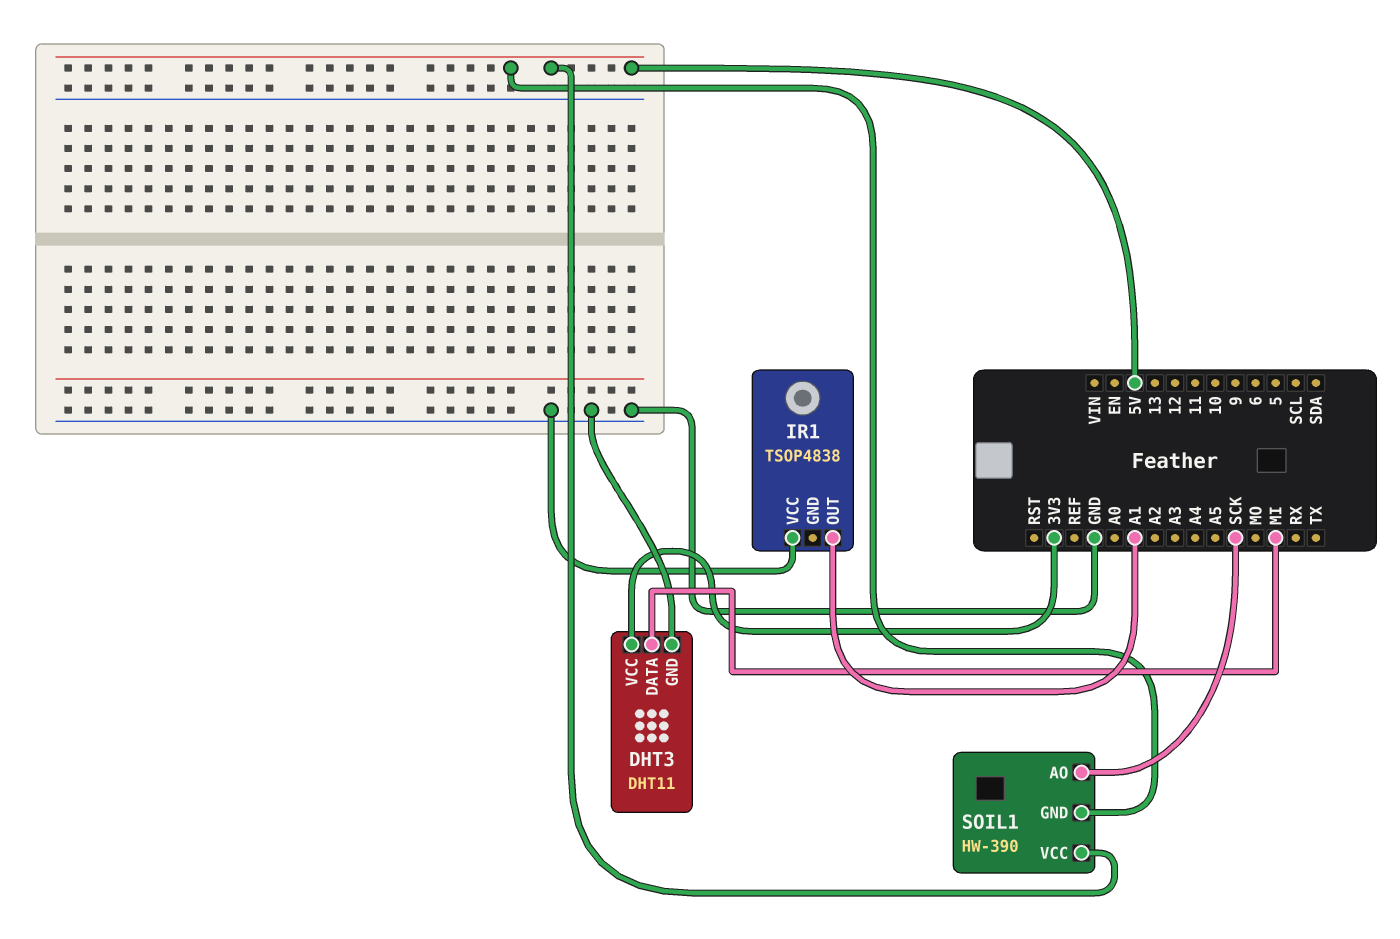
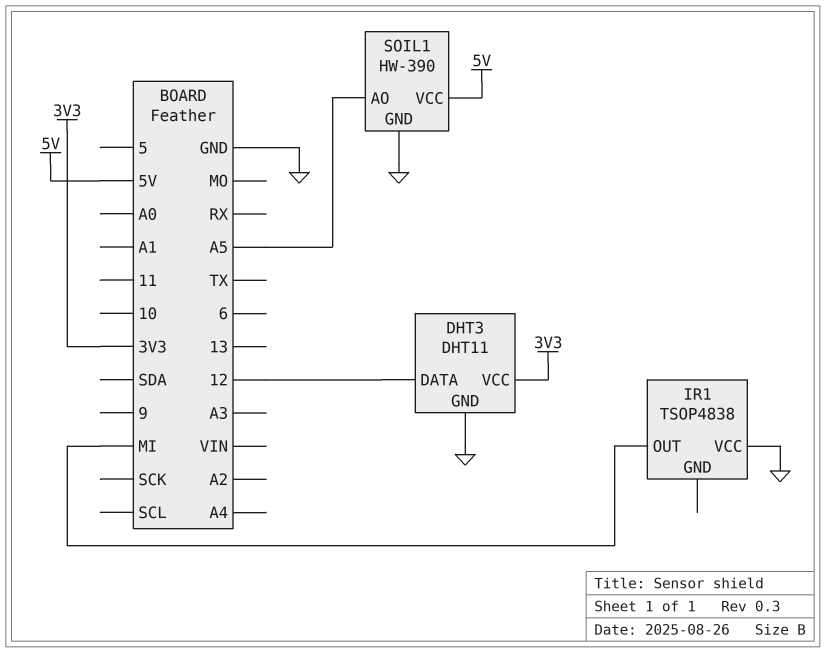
DHT3 pin DATA: MI -> 12
IR1 pin OUT: A1 -> MI
SOIL1 pin AO: SCK -> A5
SOIL1 pin GND: 5V -> GND

